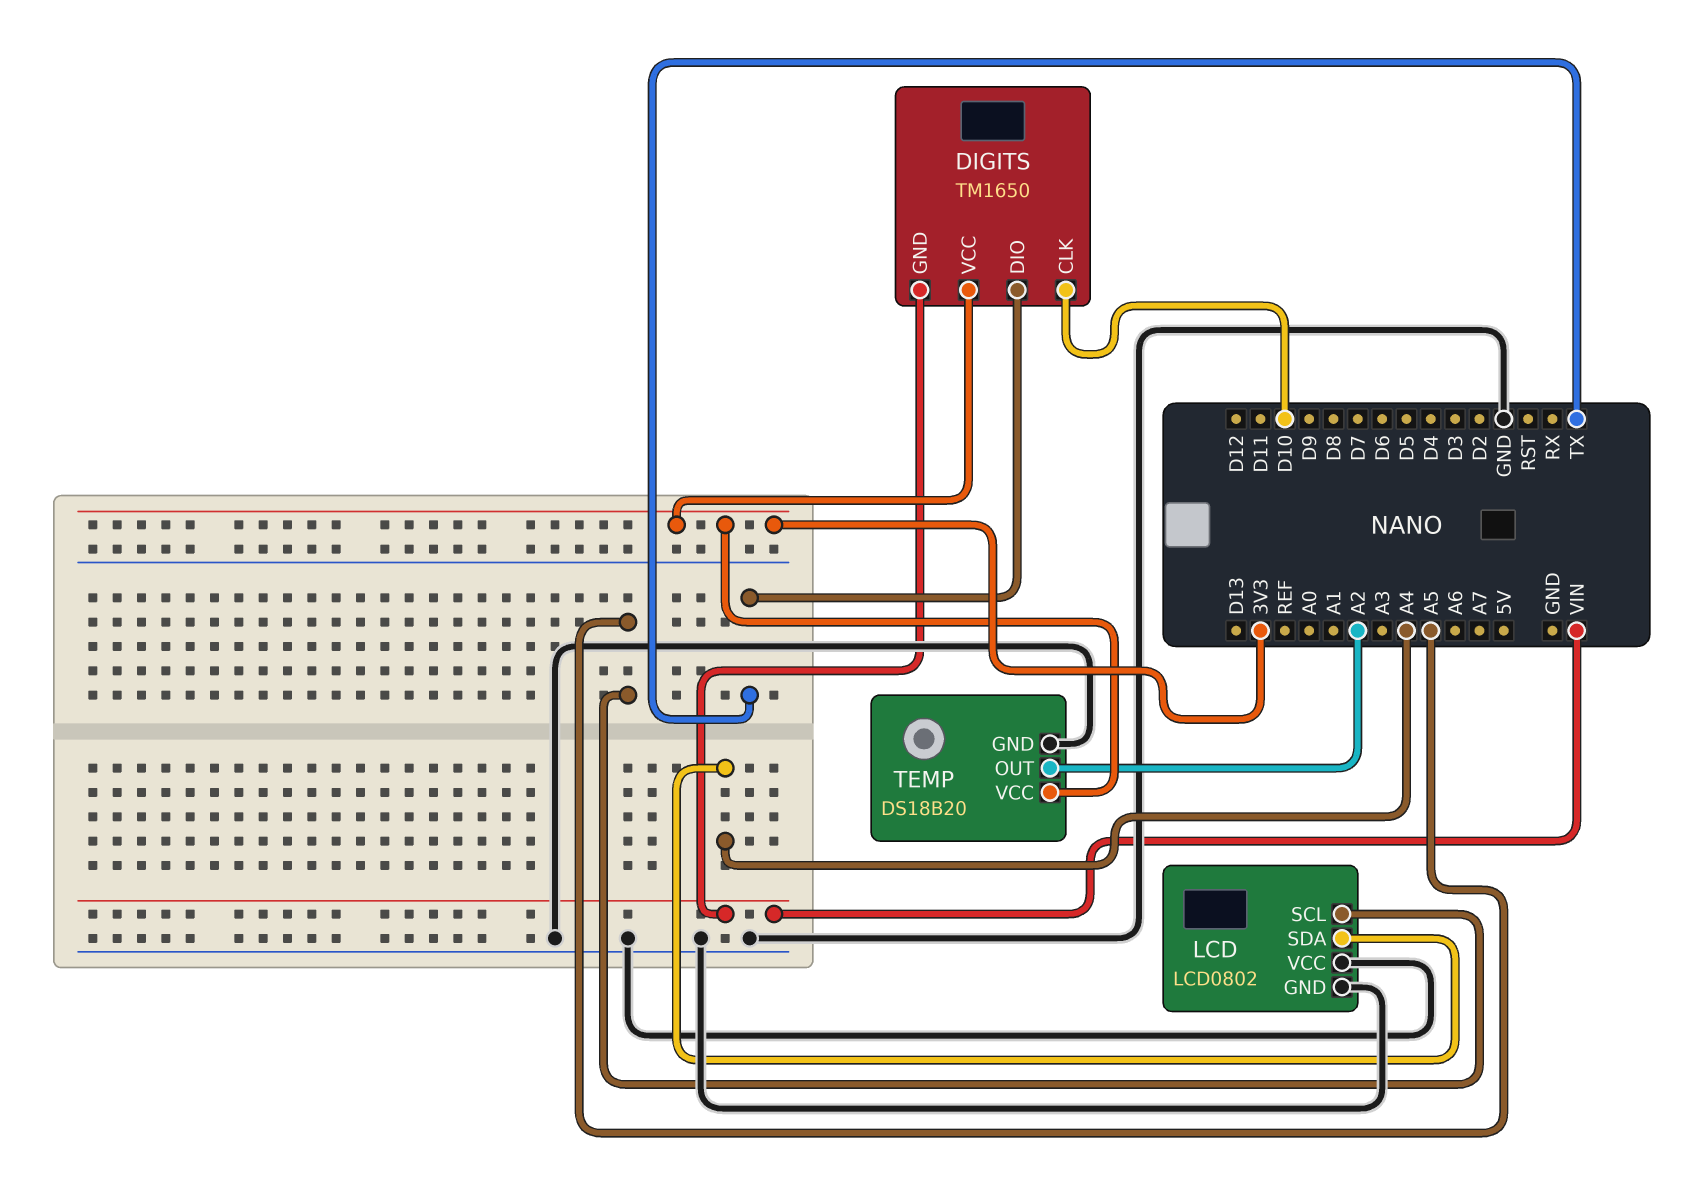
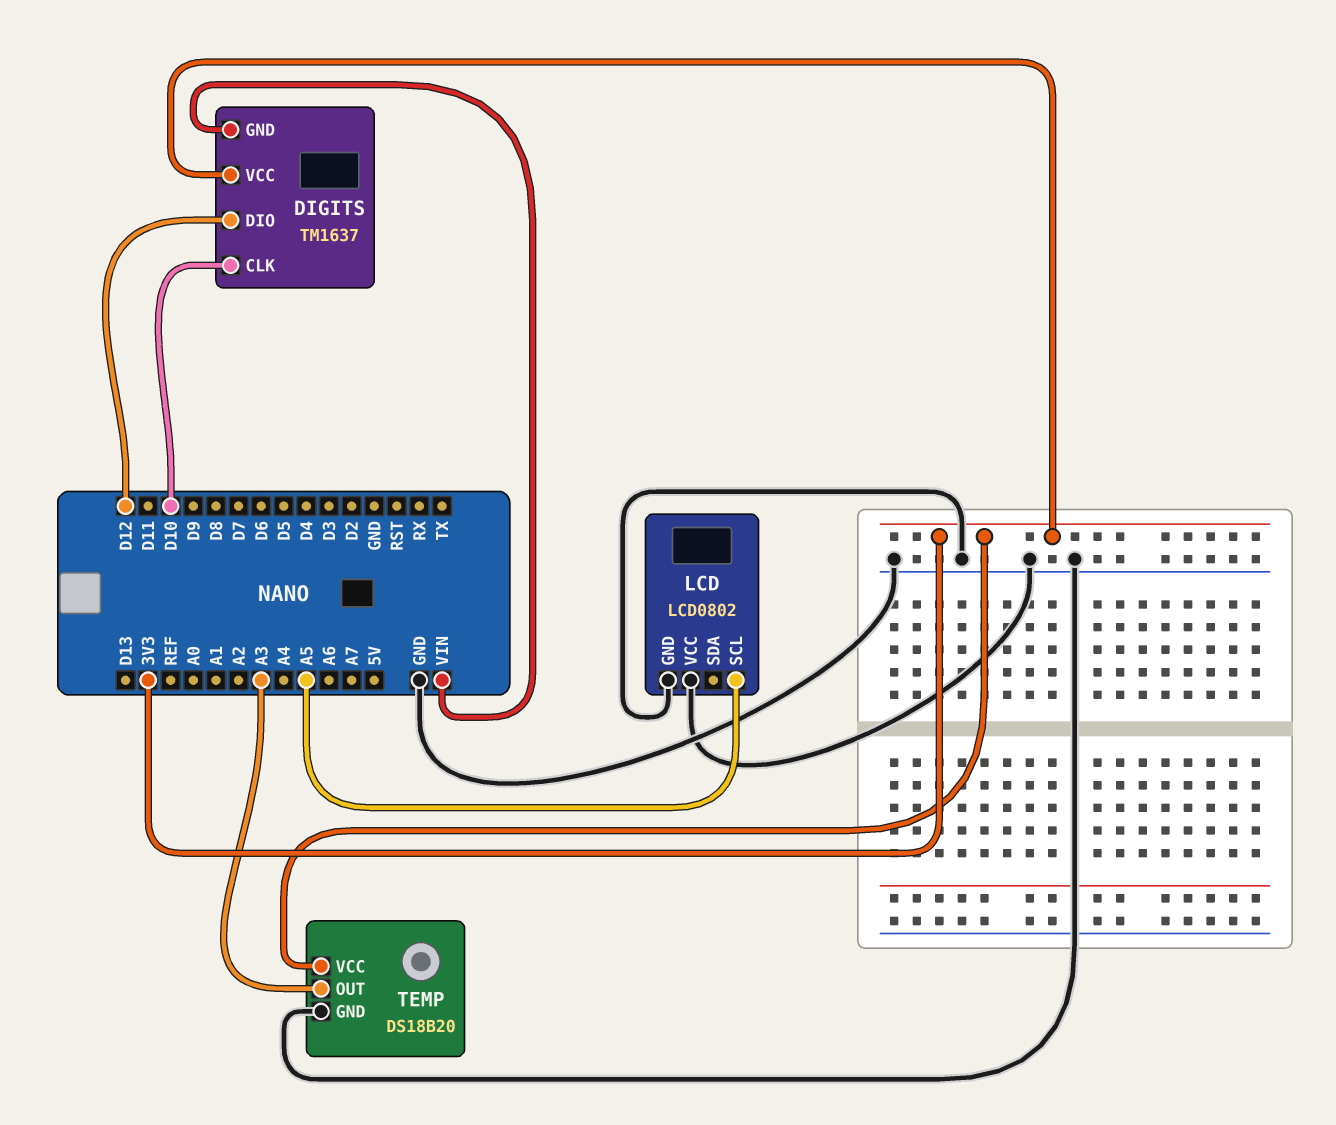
DIGITS: TM1650 -> TM1637
DIGITS pin DIO: TX -> D12
LCD pin SDA: A4 -> none
TEMP pin OUT: A2 -> A3

